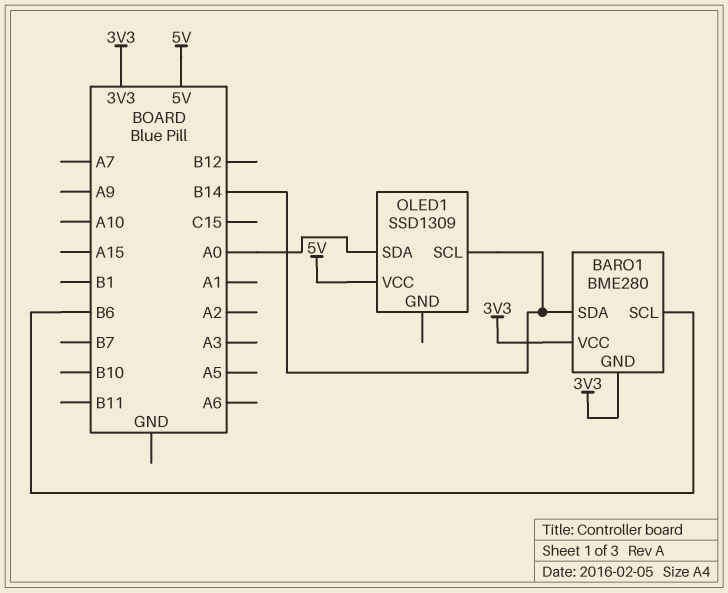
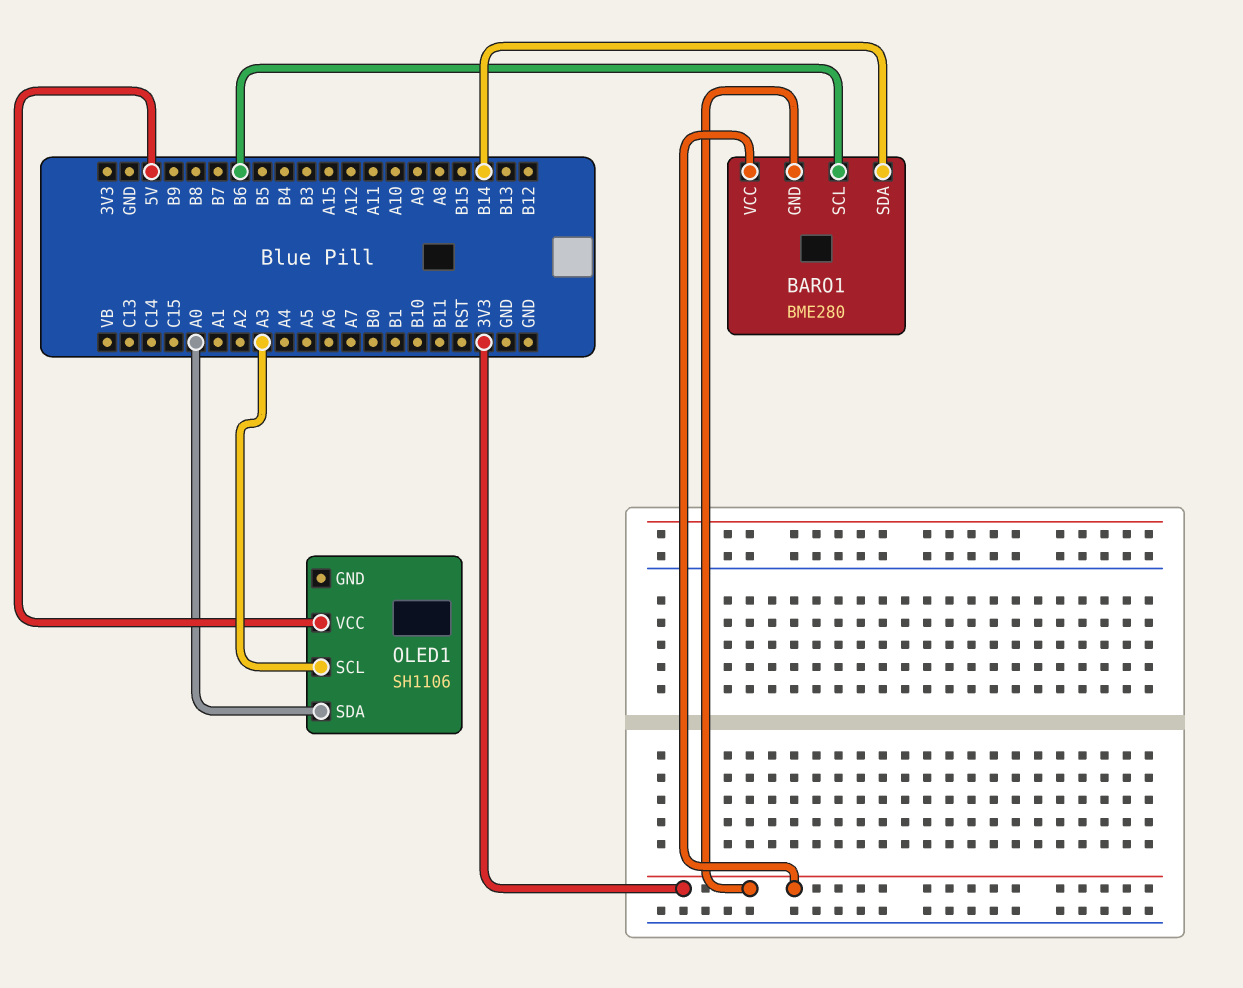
OLED1: SSD1309 -> SH1106
OLED1 pin SCL: B14 -> A3

